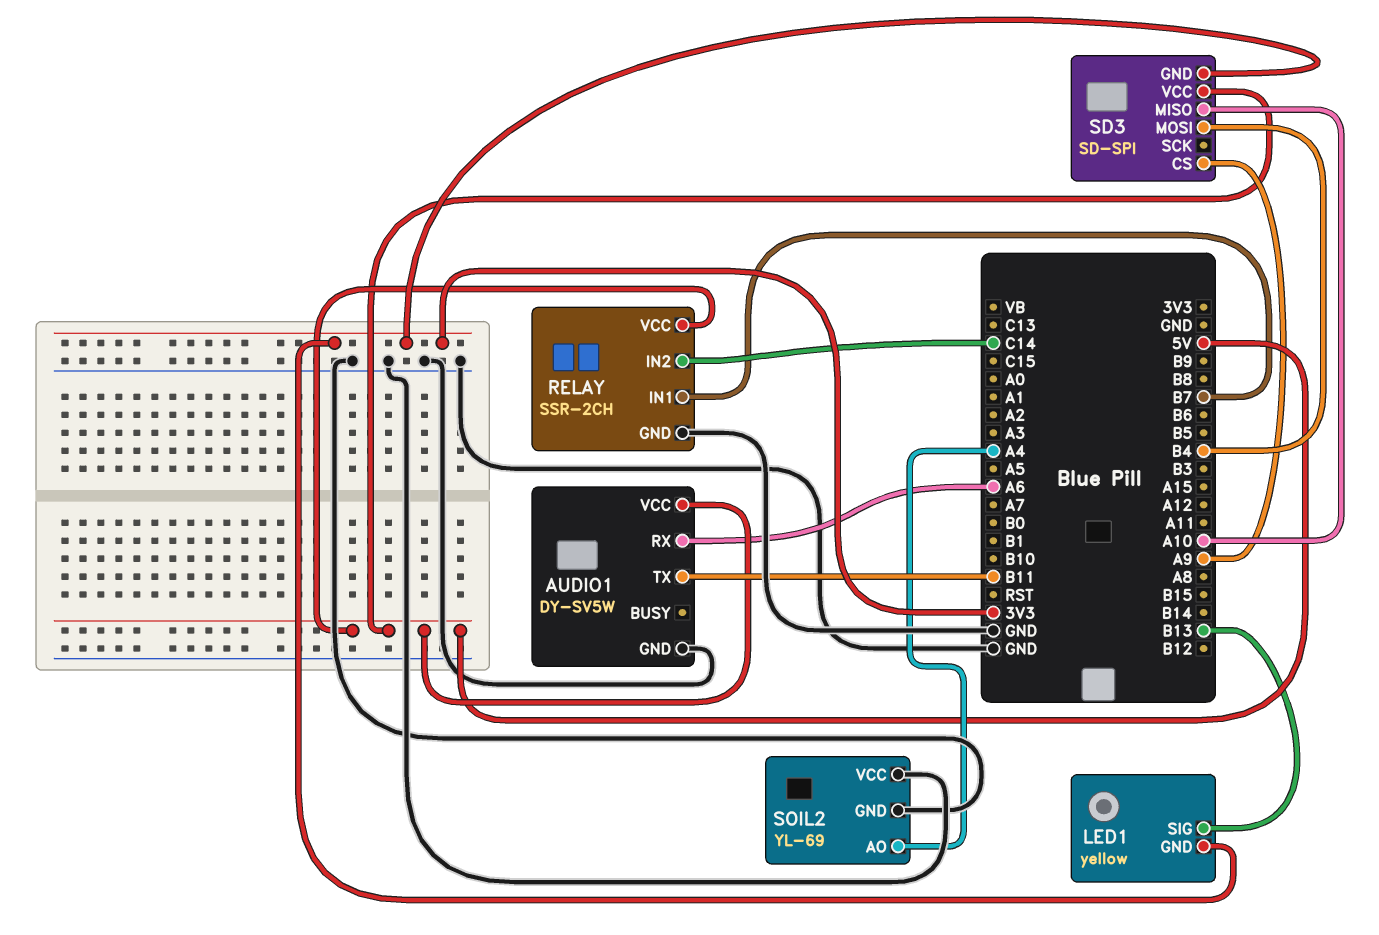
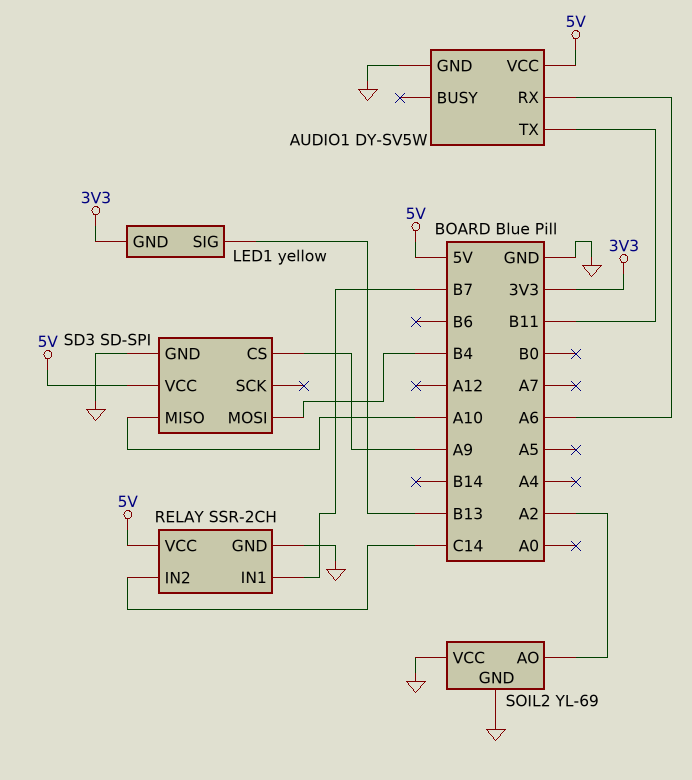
SD3 pin GND: 3V3 -> GND
SOIL2 pin AO: A4 -> A2

